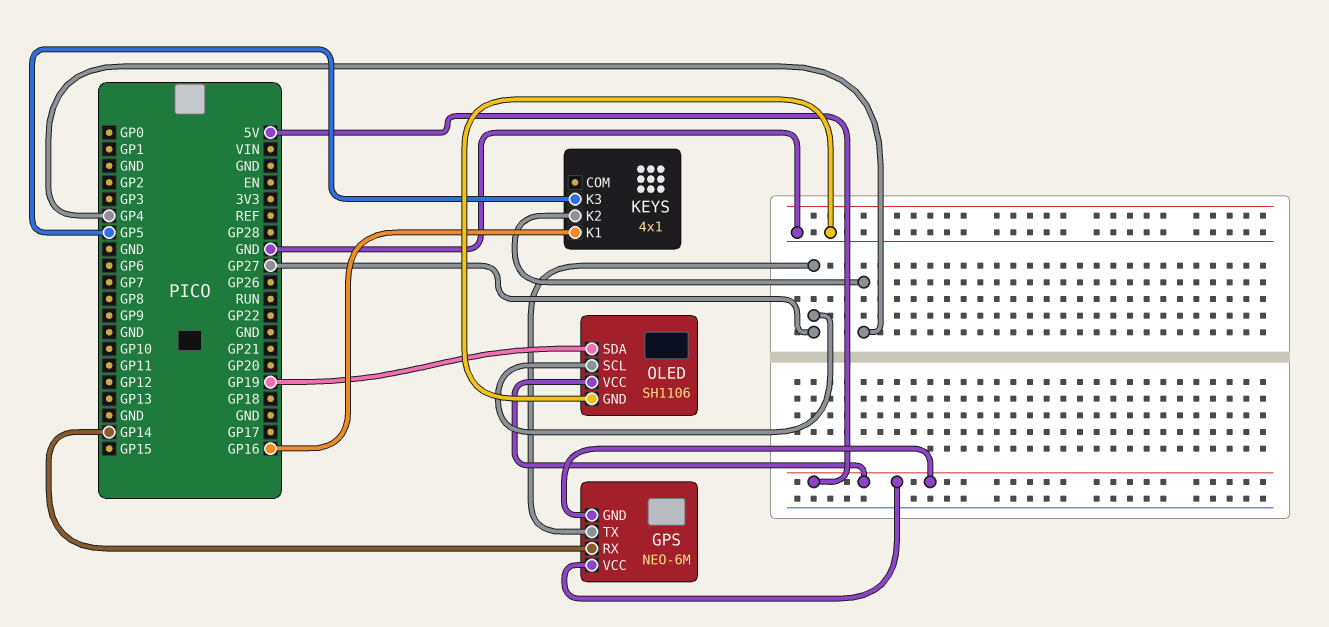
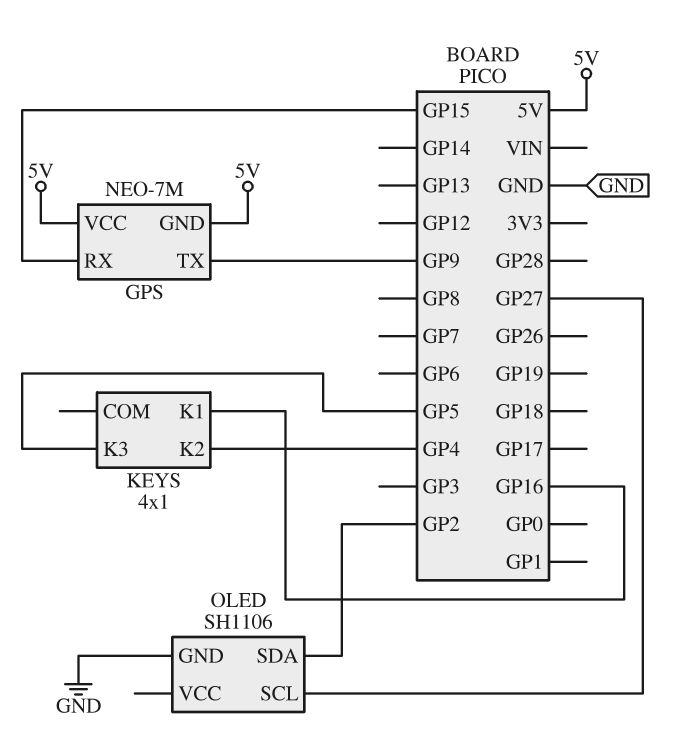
GPS: NEO-6M -> NEO-7M
GPS pin RX: GP14 -> GP15
GPS pin TX: GP27 -> GP9
OLED pin SDA: GP19 -> GP2
OLED pin VCC: 5V -> none

